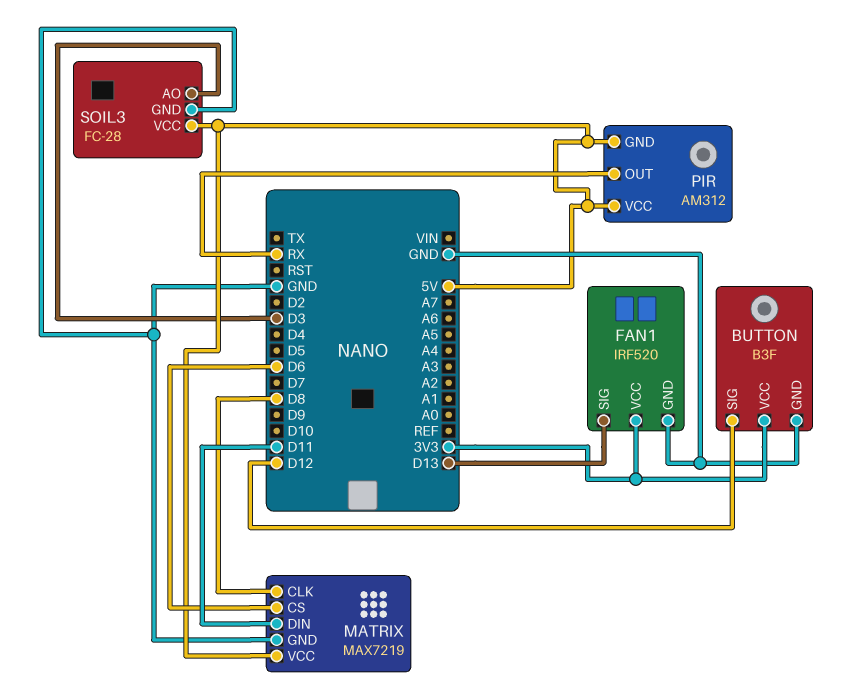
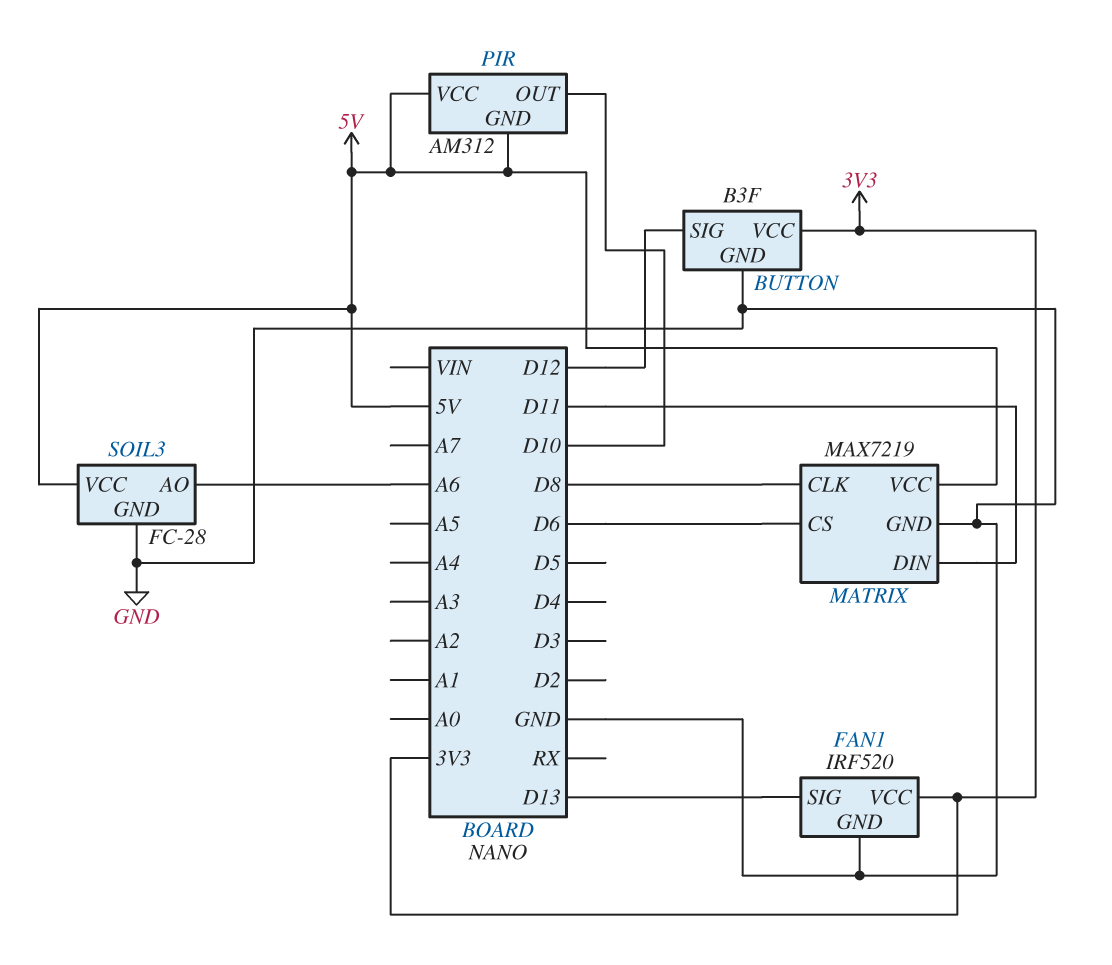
PIR pin OUT: RX -> D10
SOIL3 pin AO: D3 -> A6

